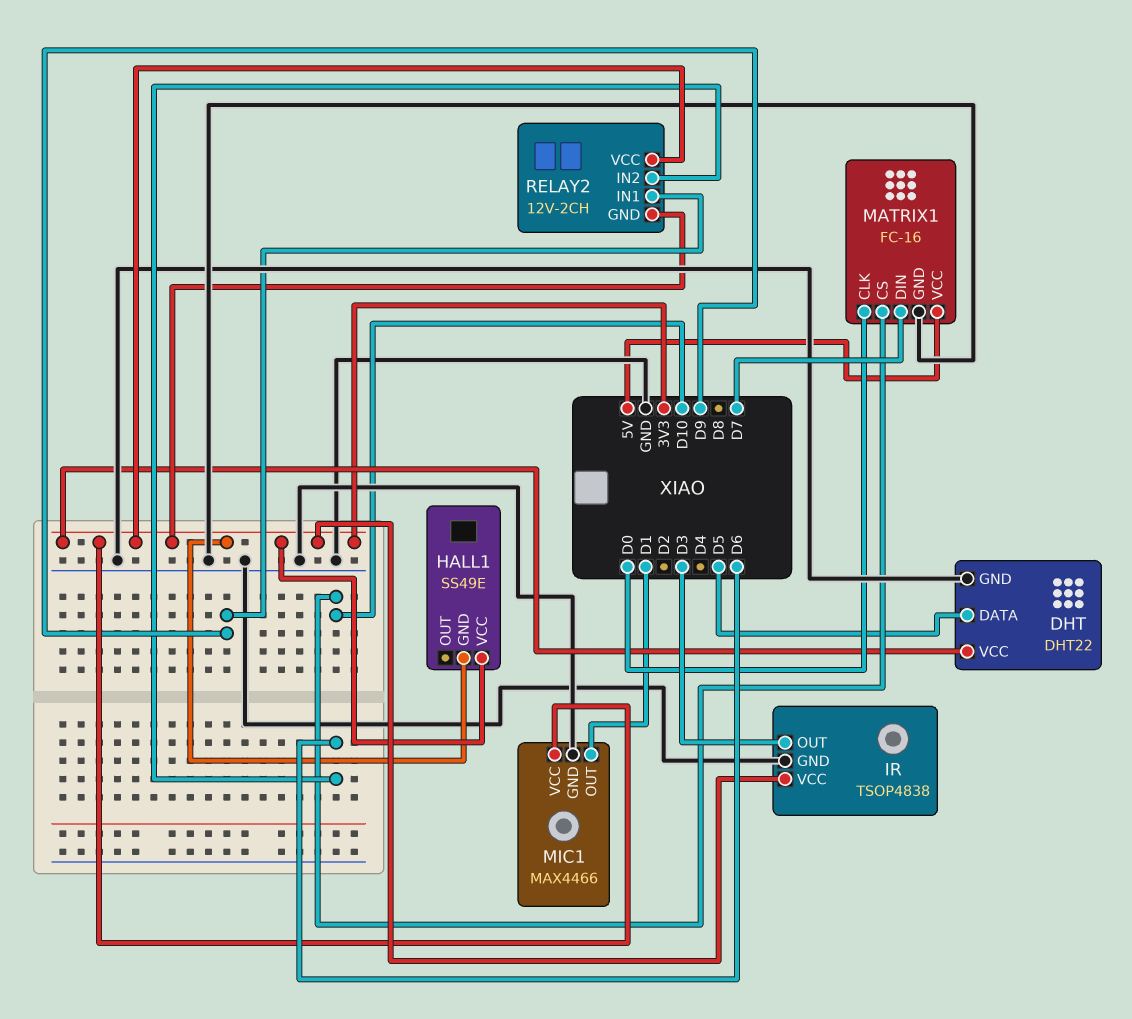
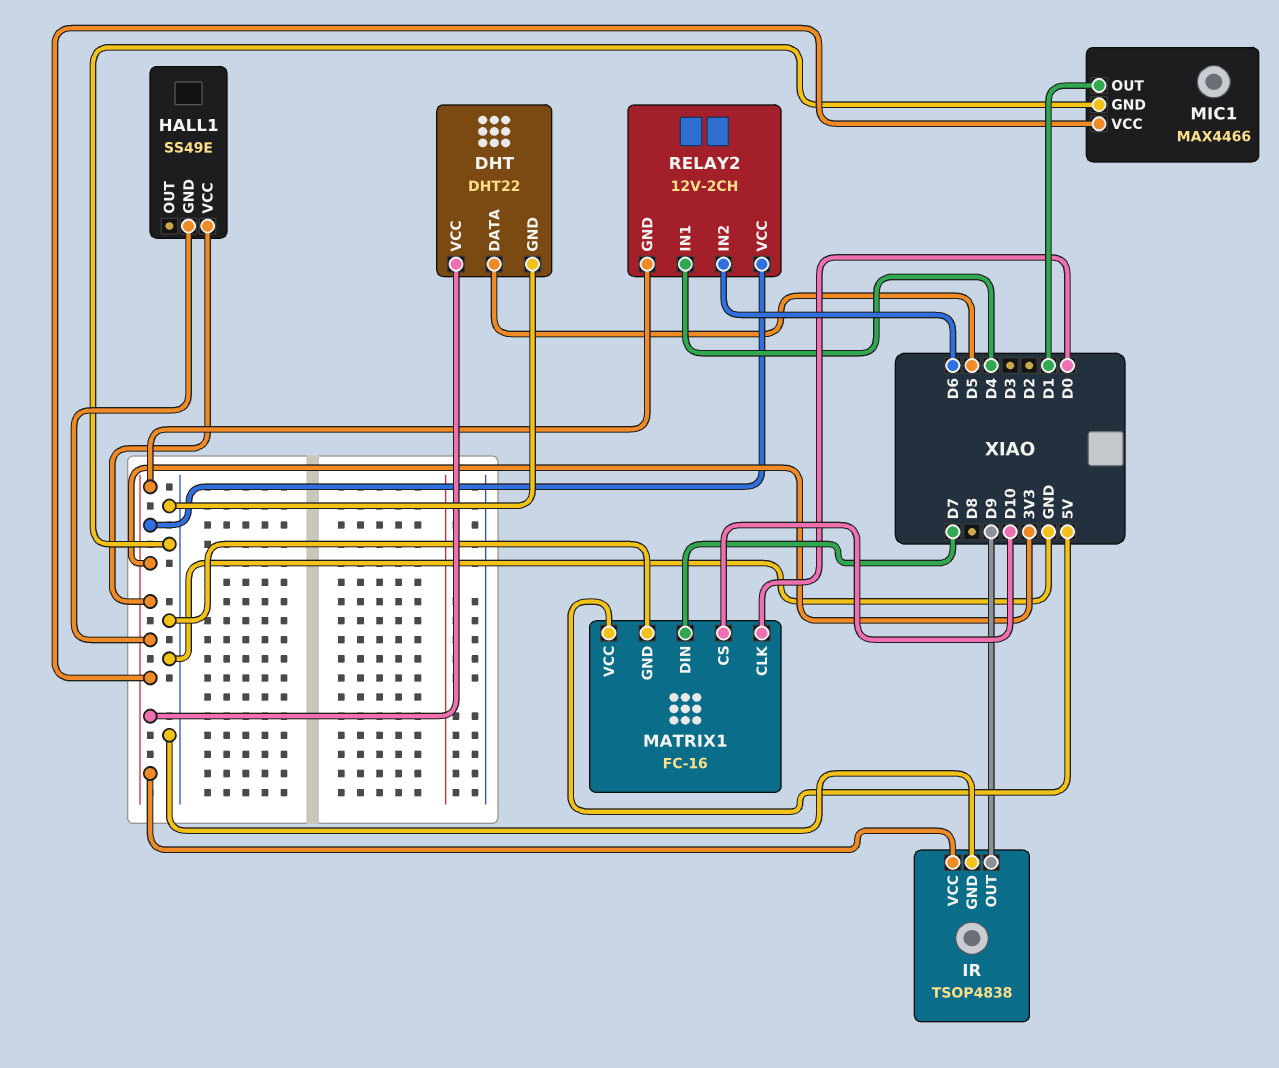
IR pin OUT: D3 -> D9
RELAY2 pin IN1: D9 -> D4

